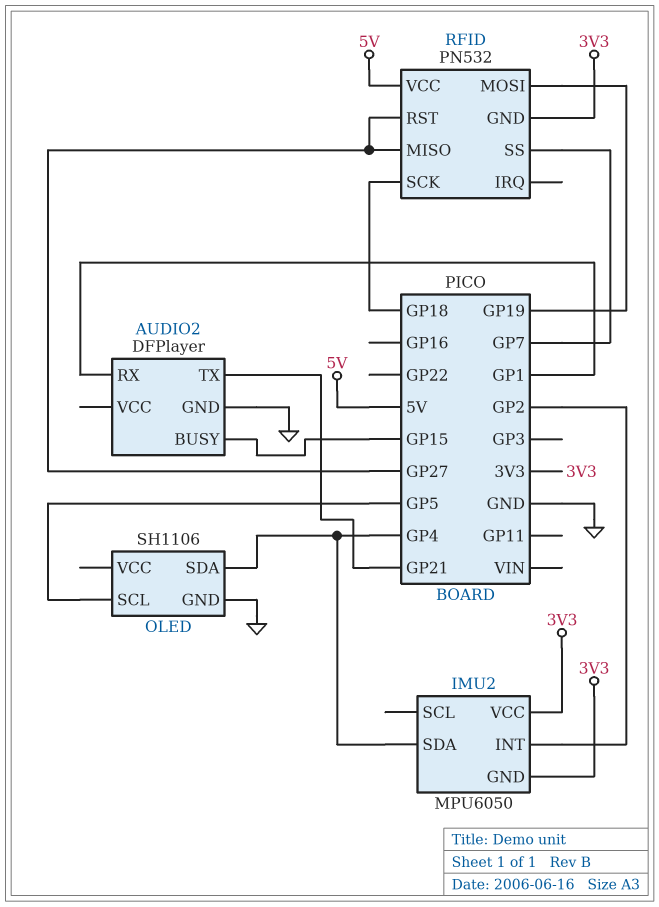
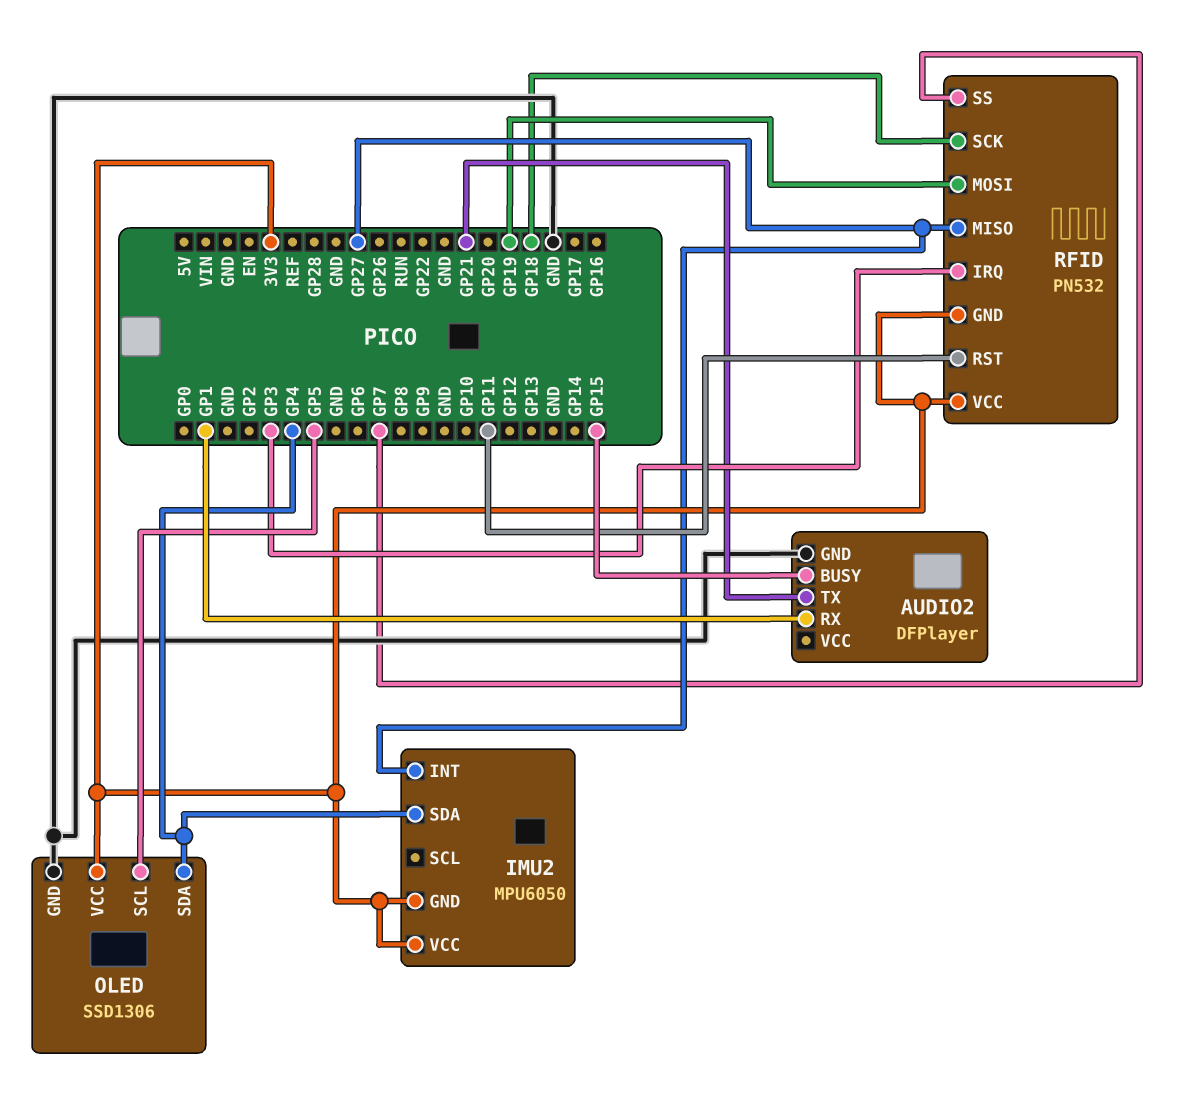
IMU2 pin INT: GP2 -> GP27
OLED: SH1106 -> SSD1306
OLED pin VCC: none -> 3V3
RFID pin IRQ: none -> GP3
RFID pin RST: GP27 -> GP11
RFID pin VCC: 5V -> 3V3

